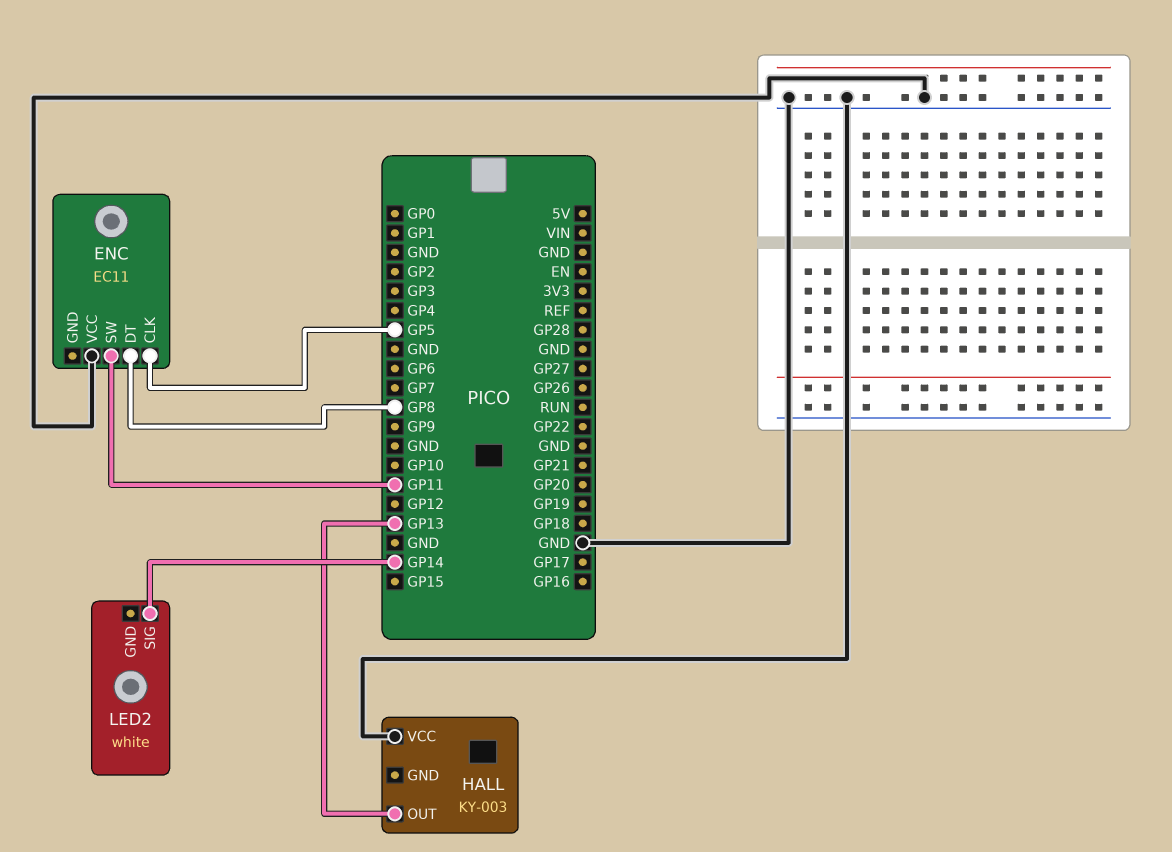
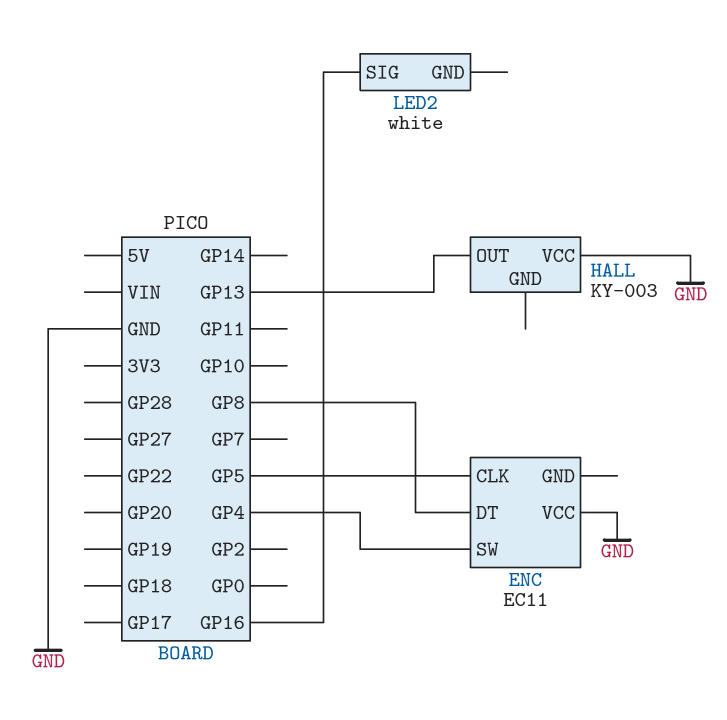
ENC pin SW: GP11 -> GP4
LED2 pin SIG: GP14 -> GP16

